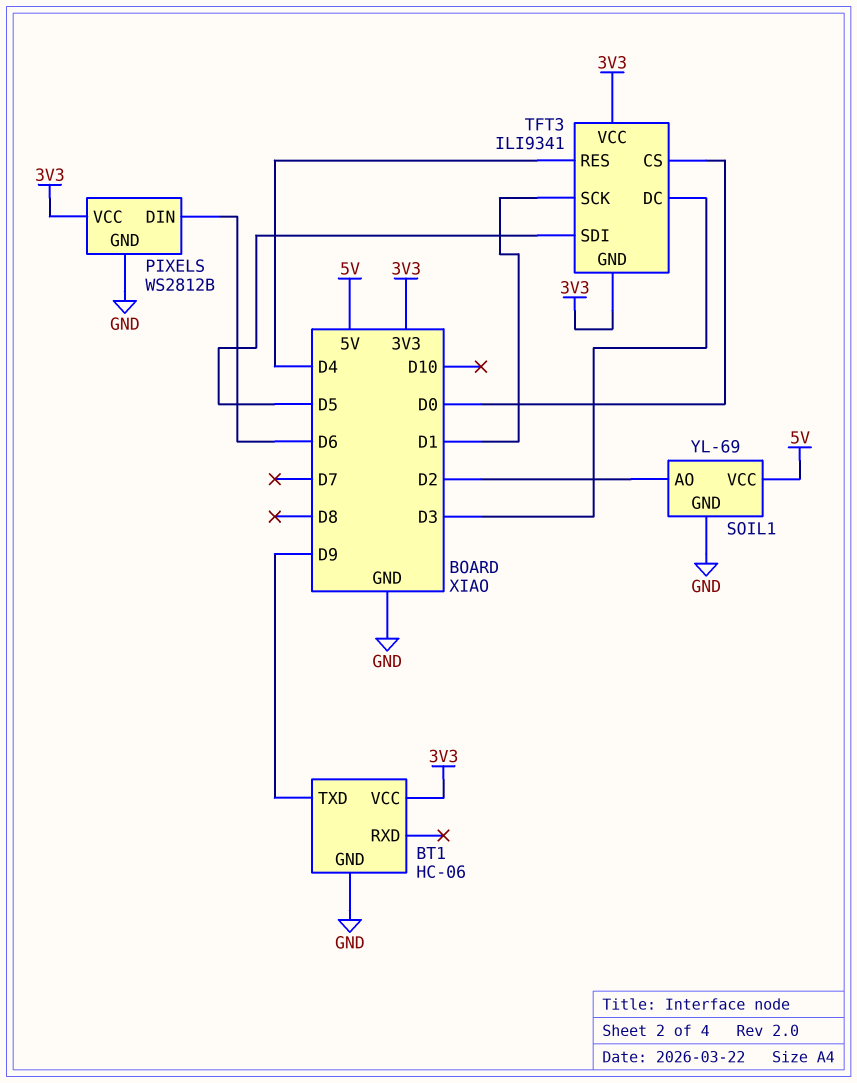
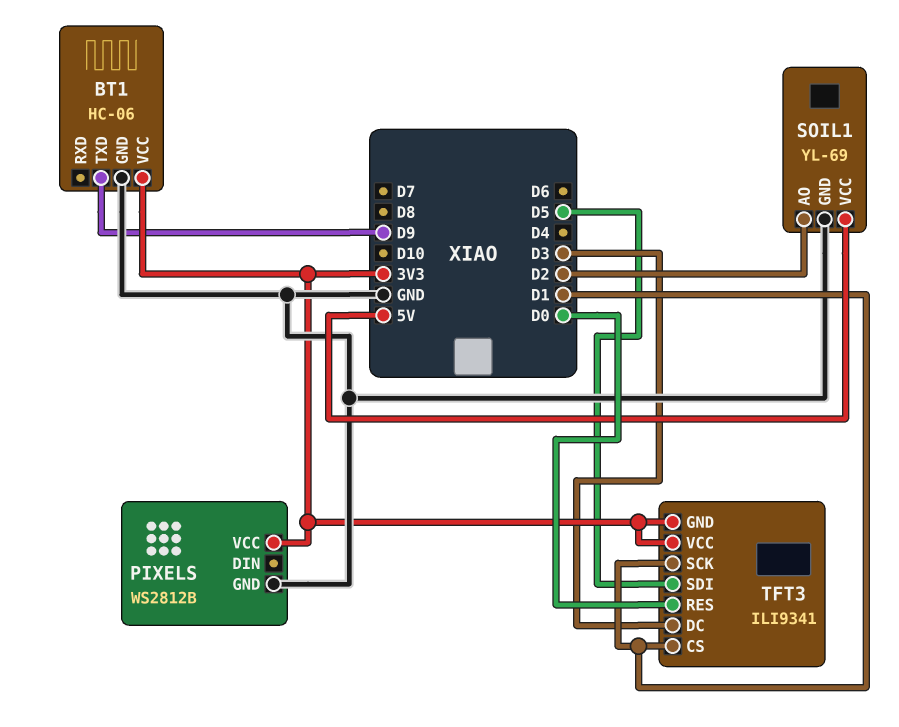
PIXELS pin DIN: D6 -> none
TFT3 pin CS: D0 -> D1
TFT3 pin RES: D4 -> D0

